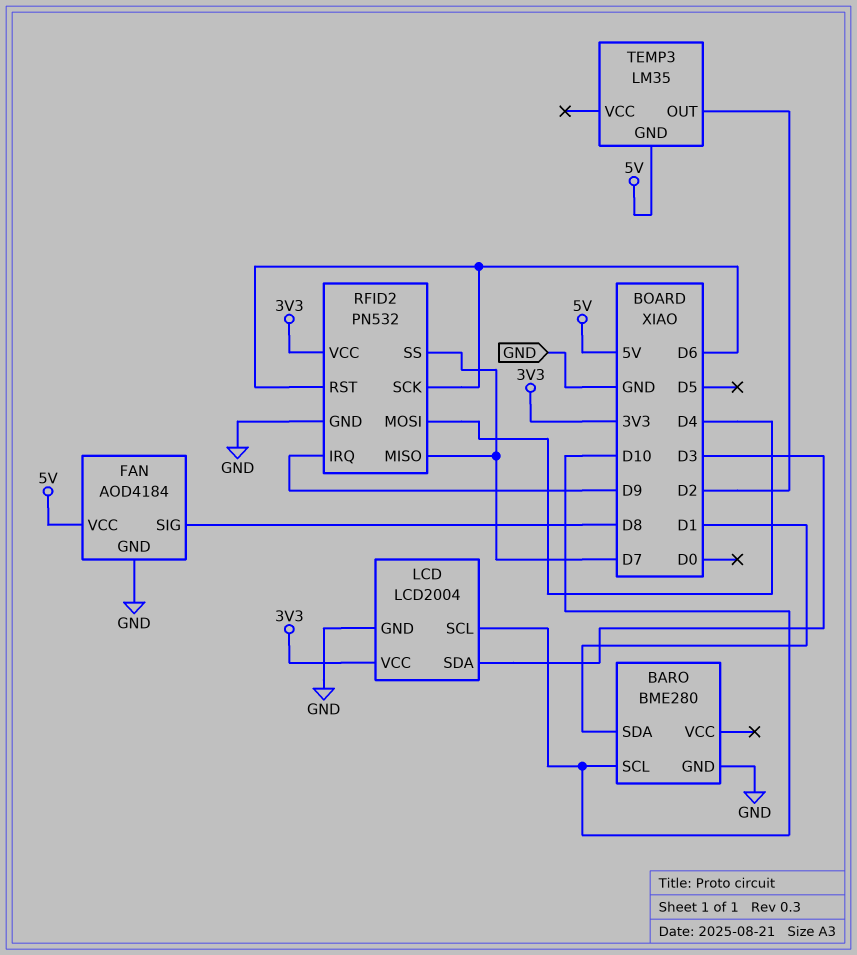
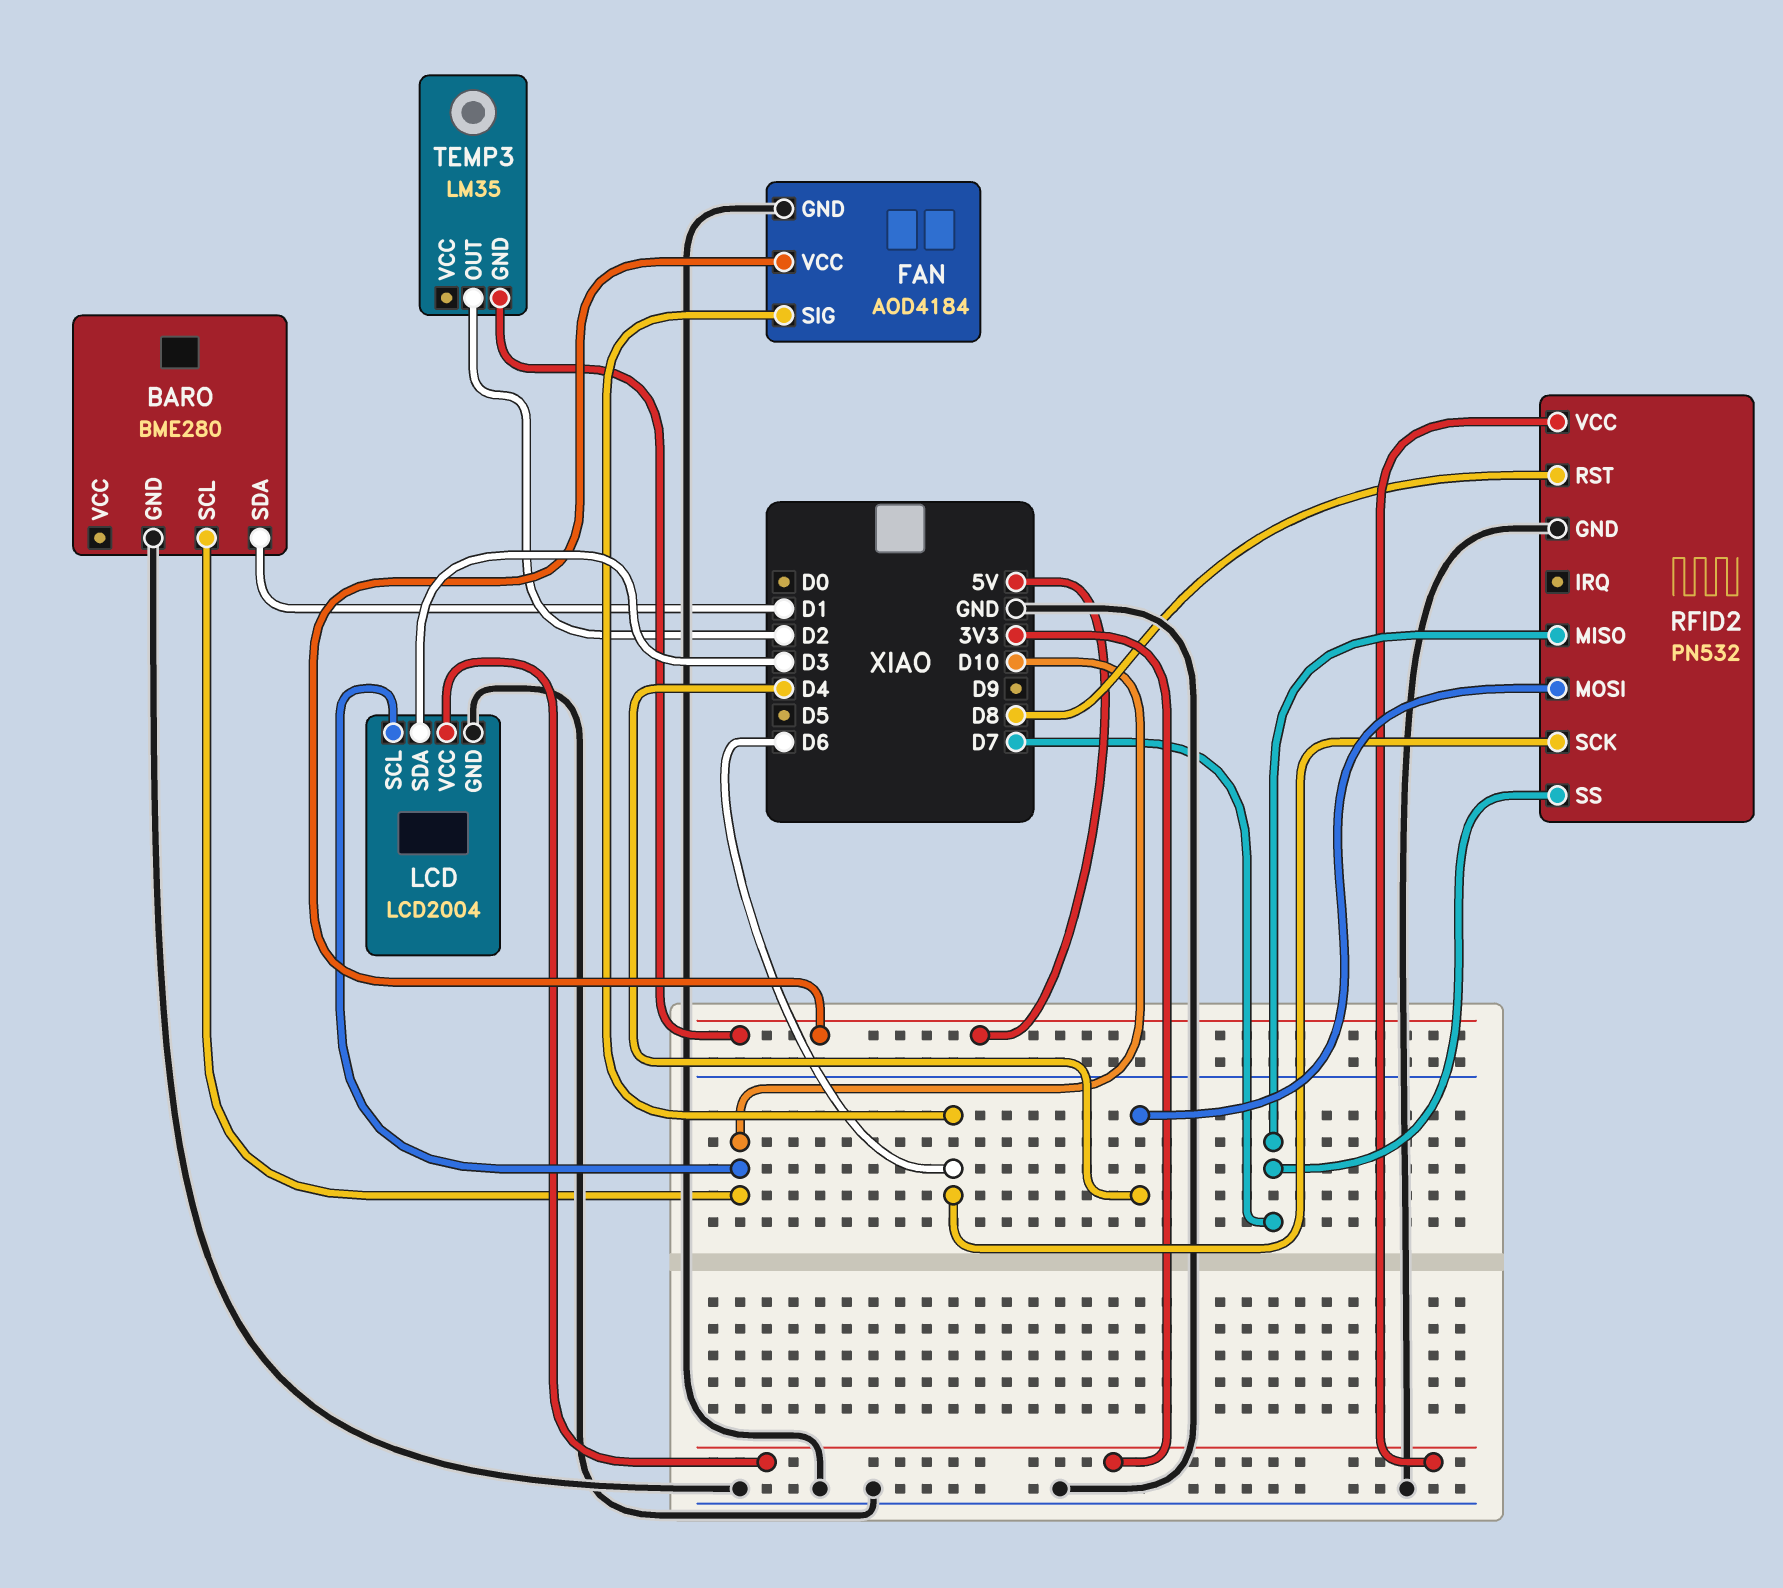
FAN pin SIG: D8 -> D6
RFID2 pin IRQ: D9 -> none
RFID2 pin RST: D6 -> D8

